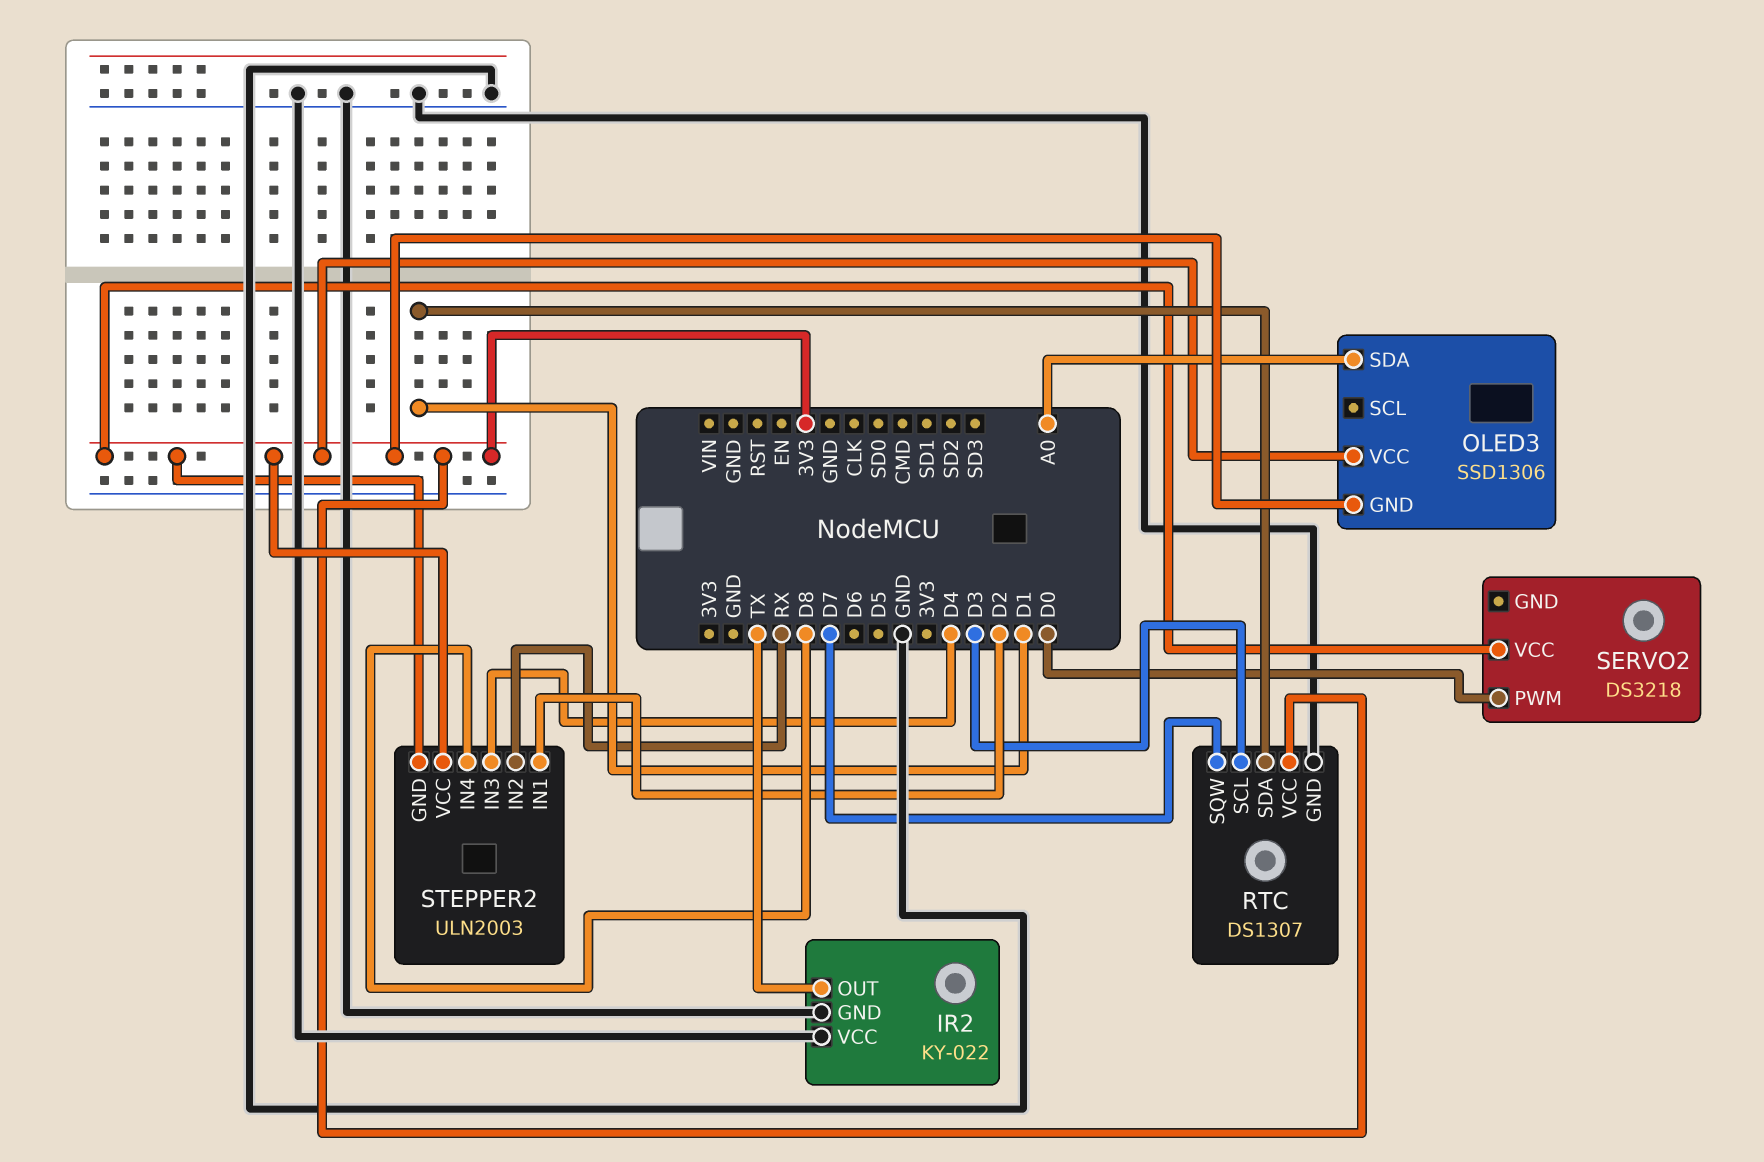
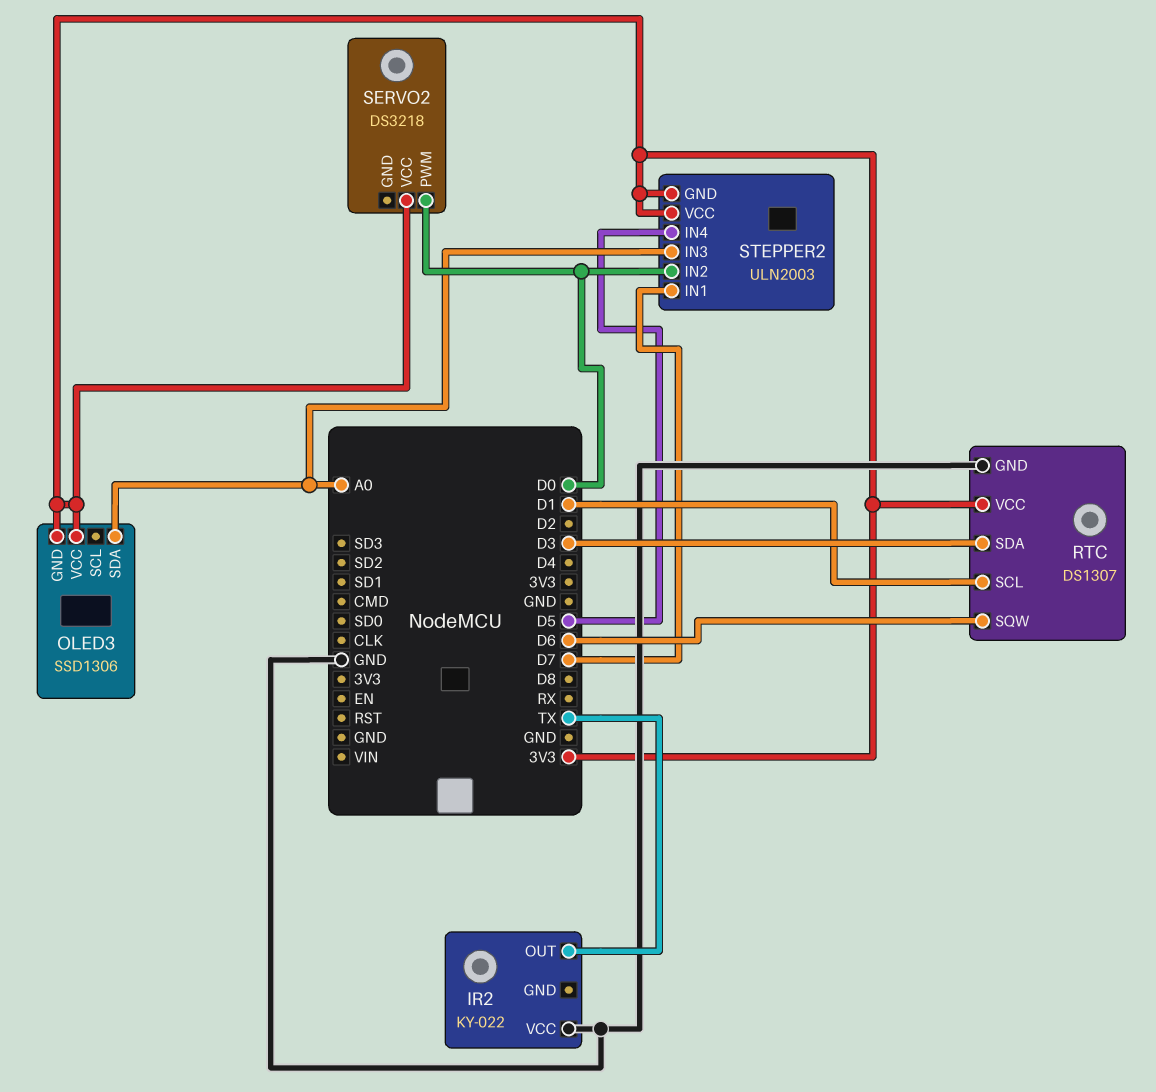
IR2 pin GND: GND -> none
RTC pin SCL: D3 -> D1
RTC pin SDA: D1 -> D3
RTC pin SQW: D7 -> D6
STEPPER2 pin IN1: D2 -> D7
STEPPER2 pin IN2: RX -> D0
STEPPER2 pin IN3: D4 -> A0
STEPPER2 pin IN4: D8 -> D5

